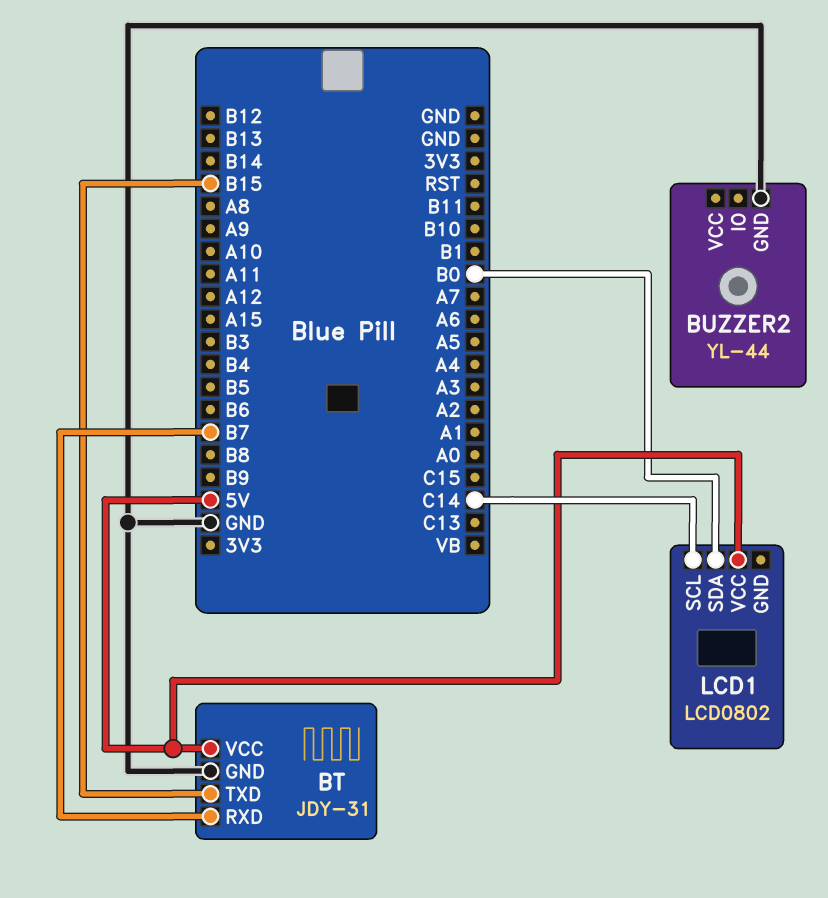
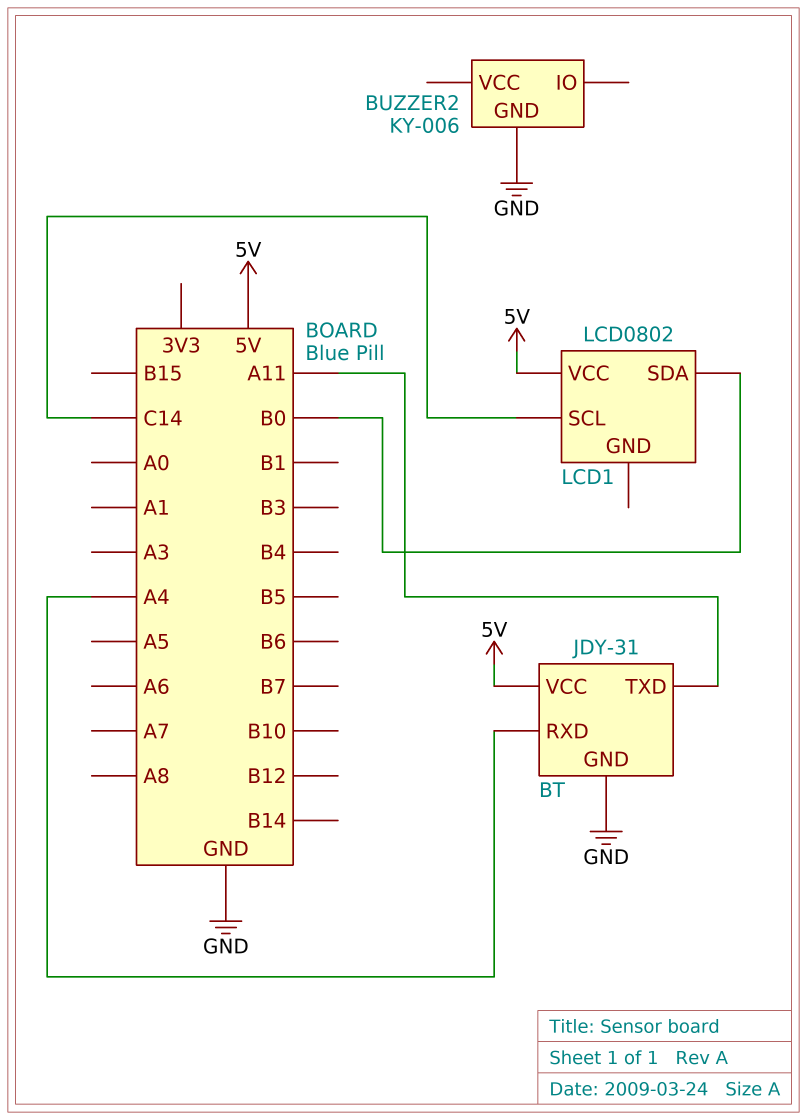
BT pin RXD: B7 -> A4
BT pin TXD: B15 -> A11
BUZZER2: YL-44 -> KY-006

